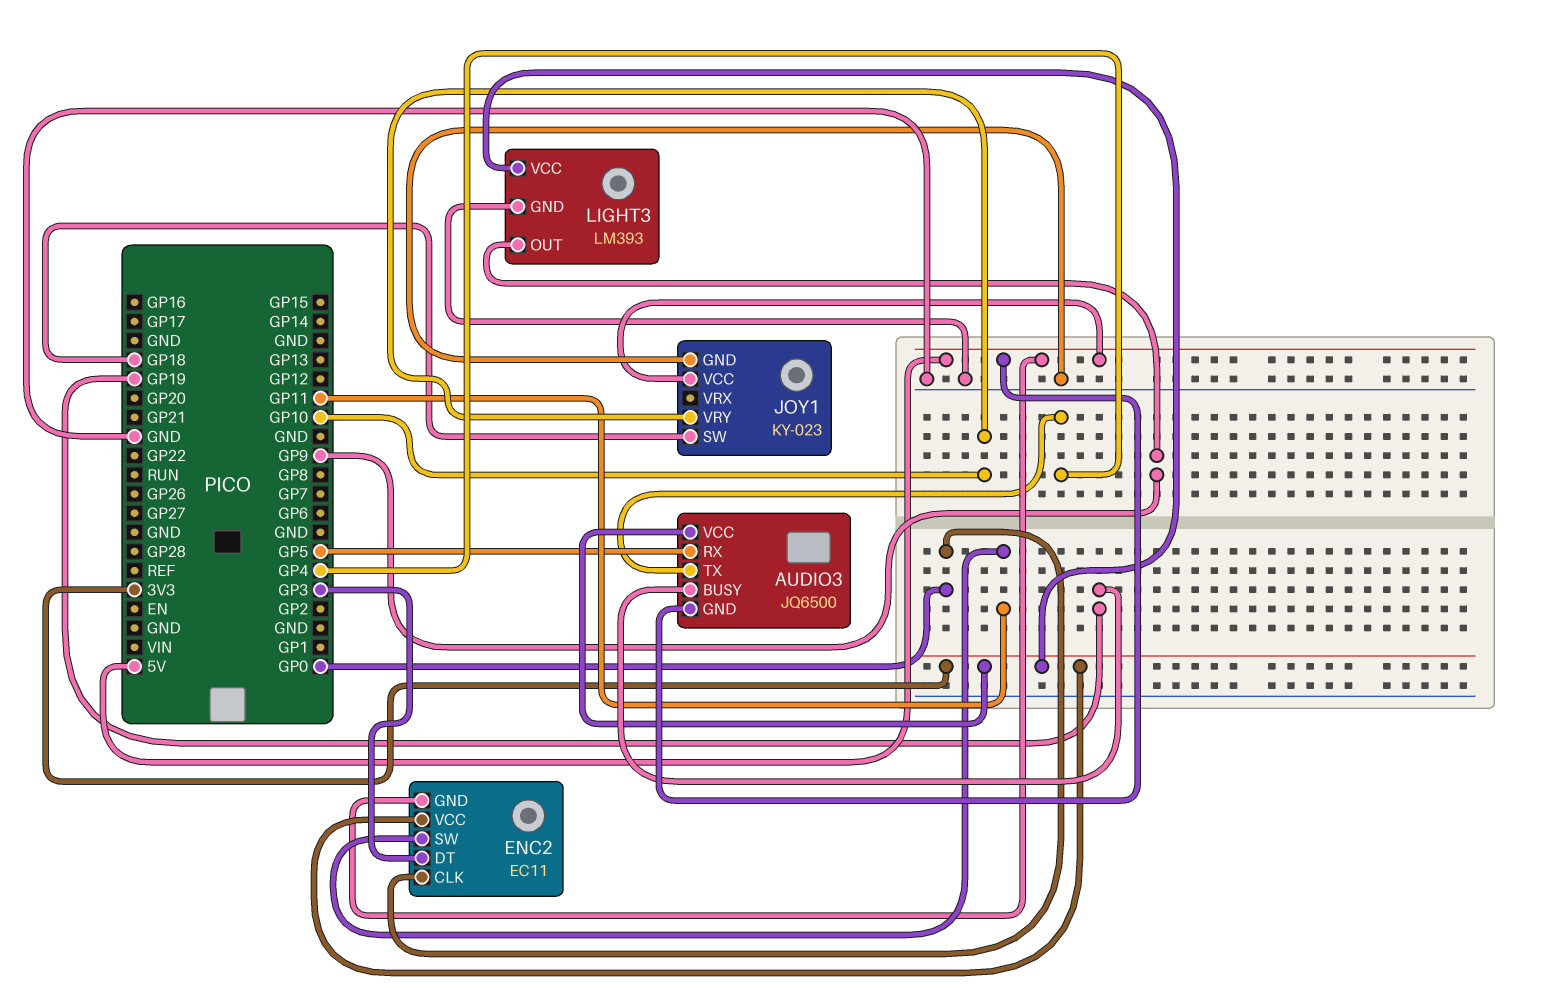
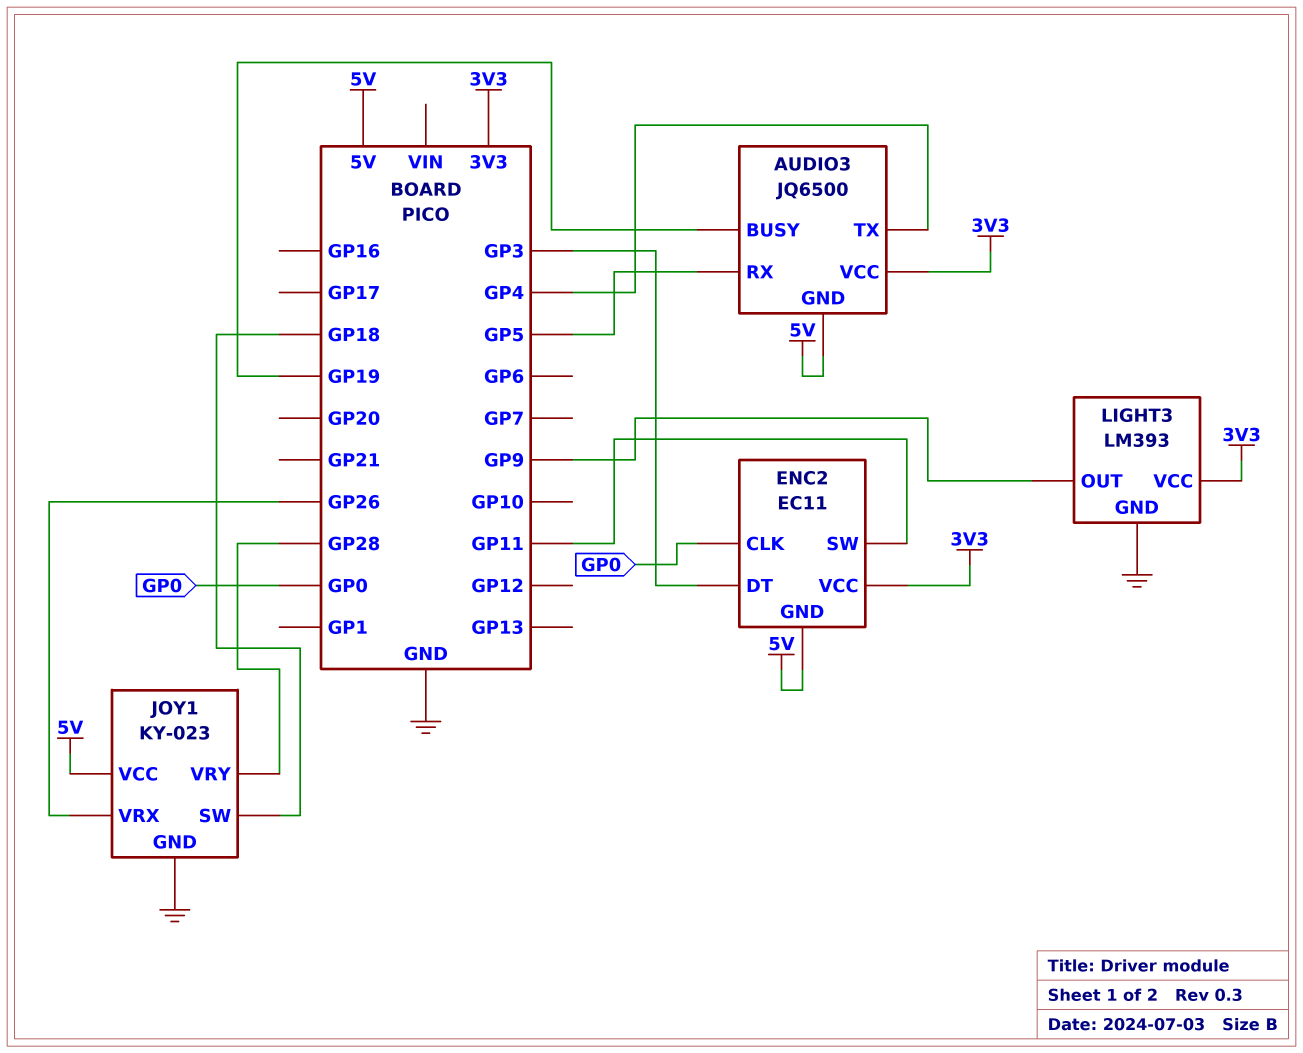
JOY1 pin VRX: none -> GP26
JOY1 pin VRY: GP10 -> GP28

